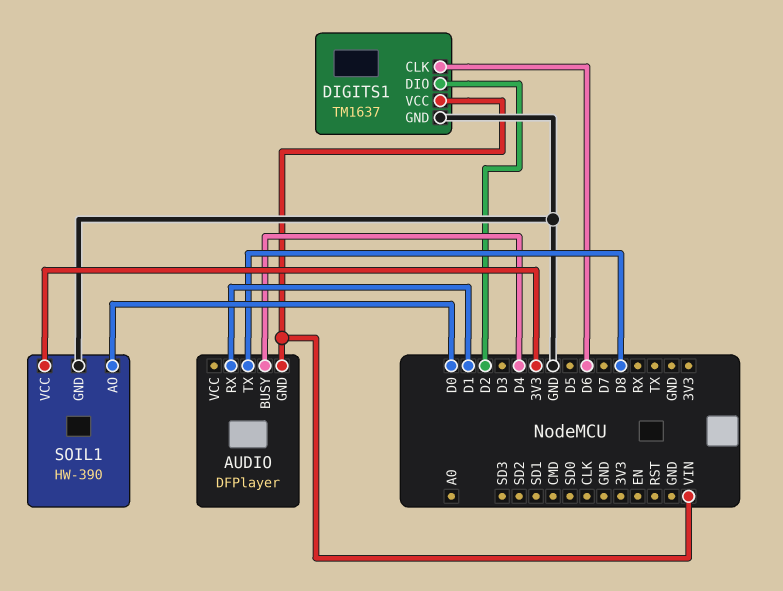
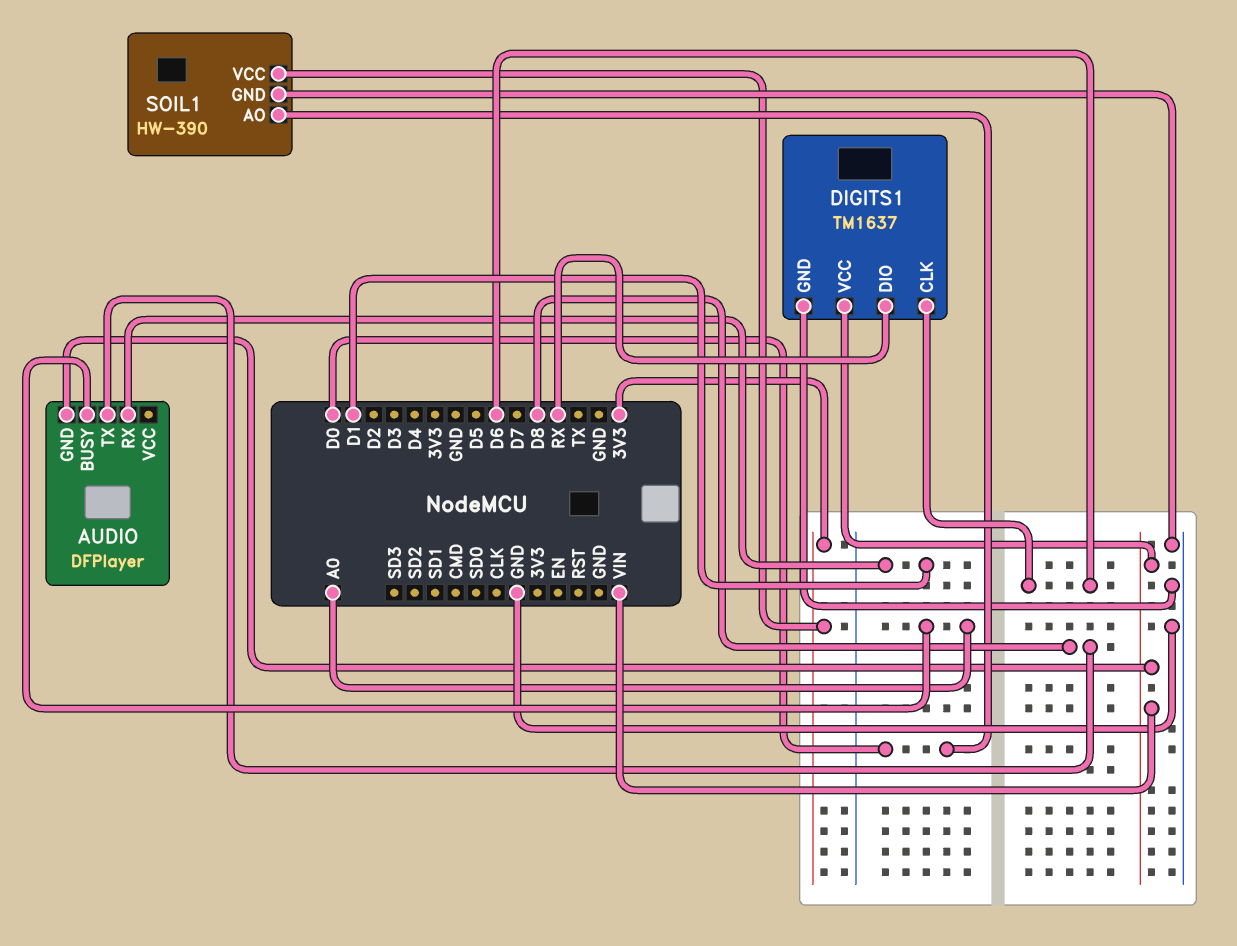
AUDIO pin BUSY: D4 -> A0
DIGITS1 pin DIO: D2 -> RX

